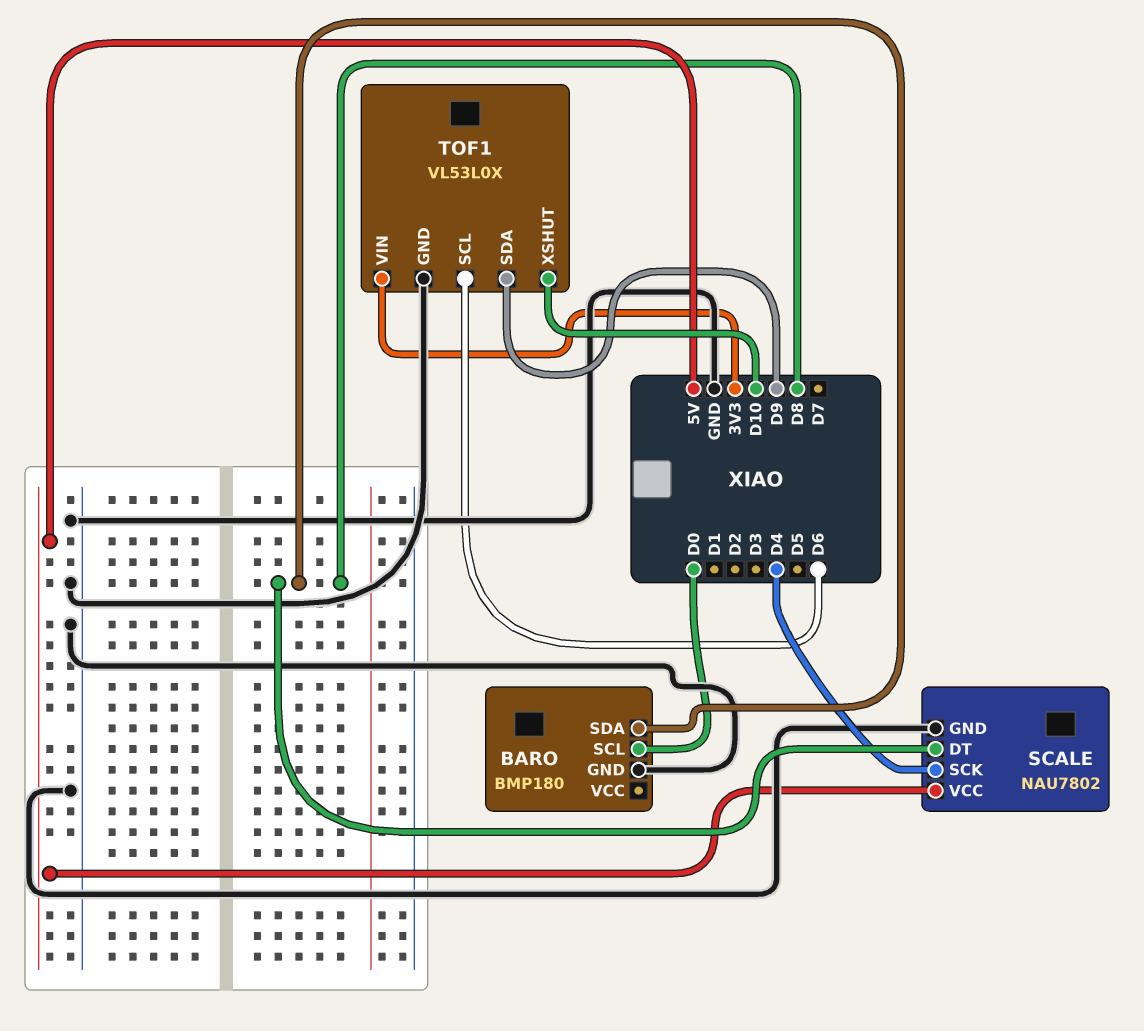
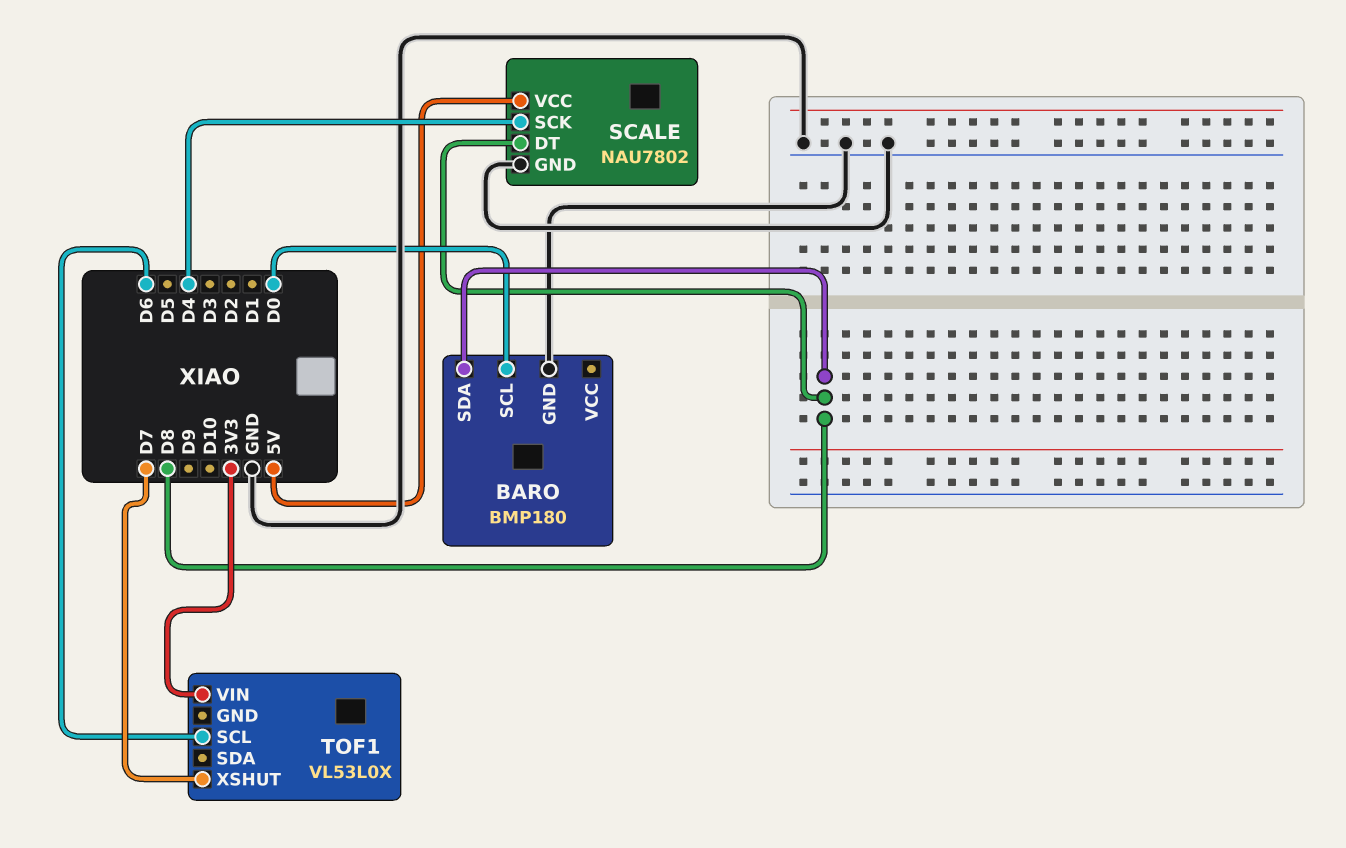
TOF1 pin GND: GND -> none
TOF1 pin SDA: D9 -> none
TOF1 pin XSHUT: D10 -> D7

